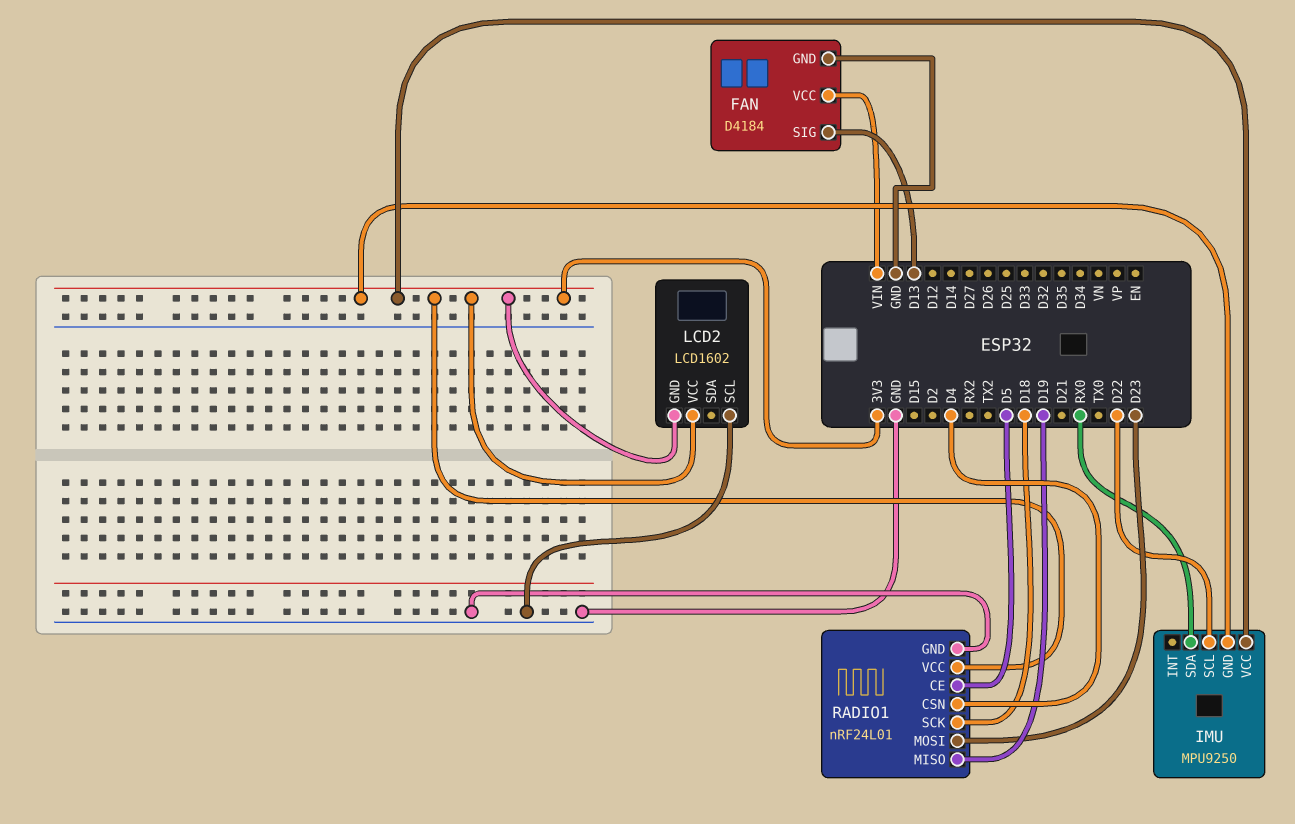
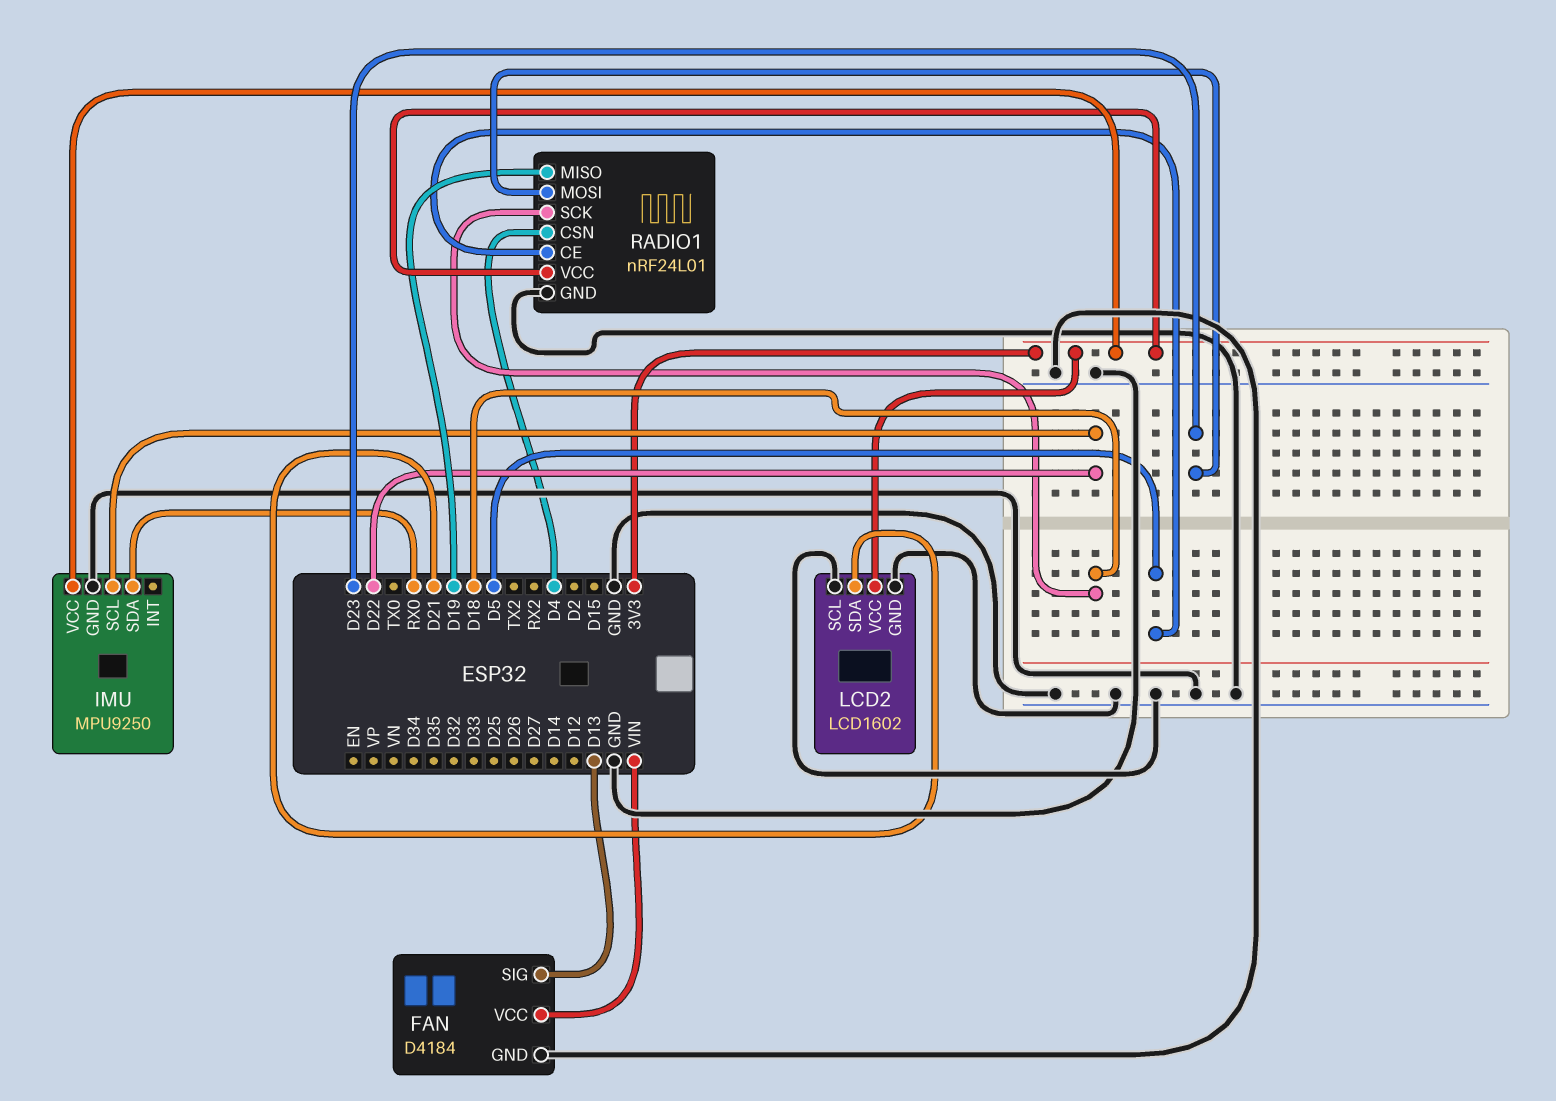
IMU pin GND: 3V3 -> GND
LCD2 pin GND: 3V3 -> GND
LCD2 pin SDA: none -> D21

